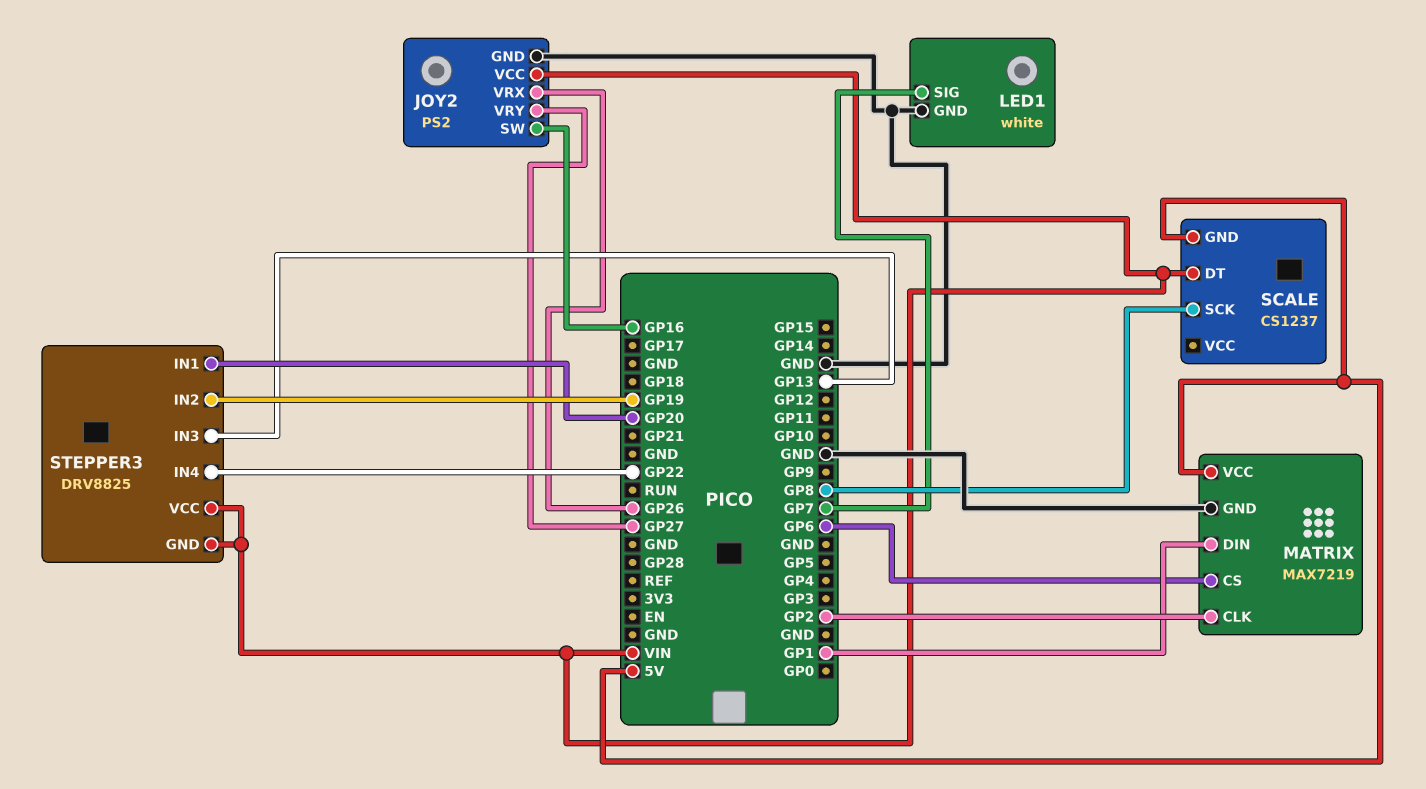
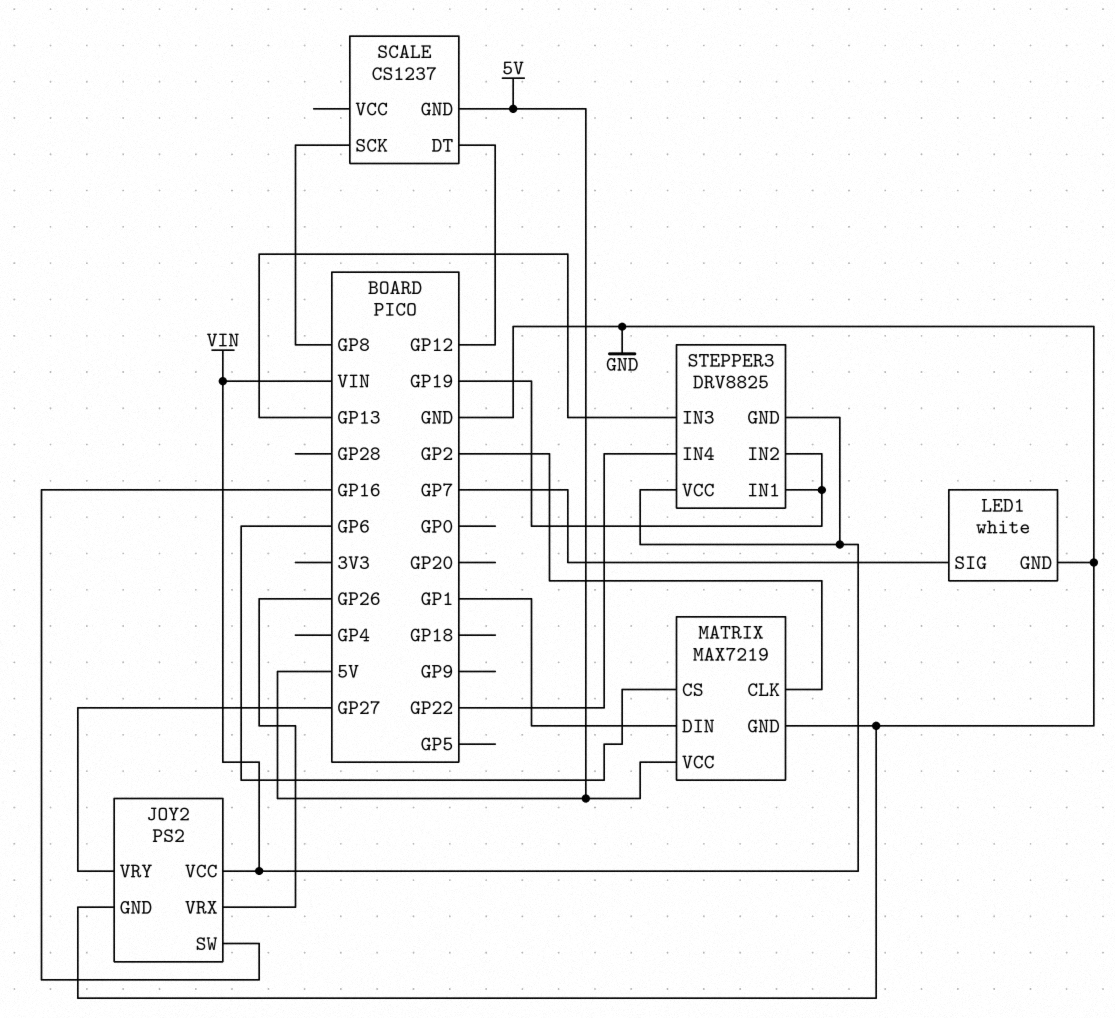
SCALE pin DT: VIN -> GP12
STEPPER3 pin IN1: GP20 -> GP19

